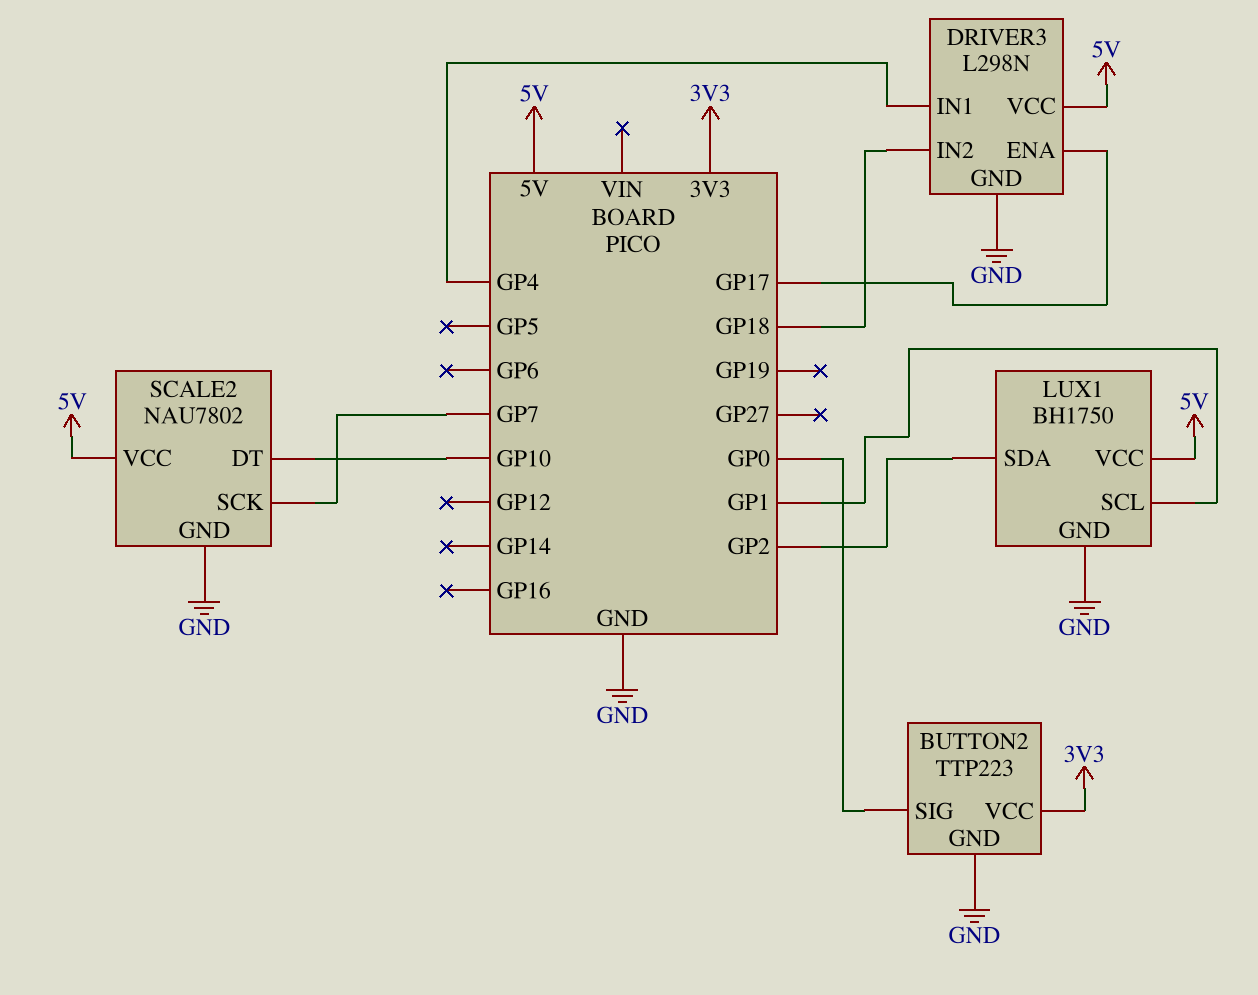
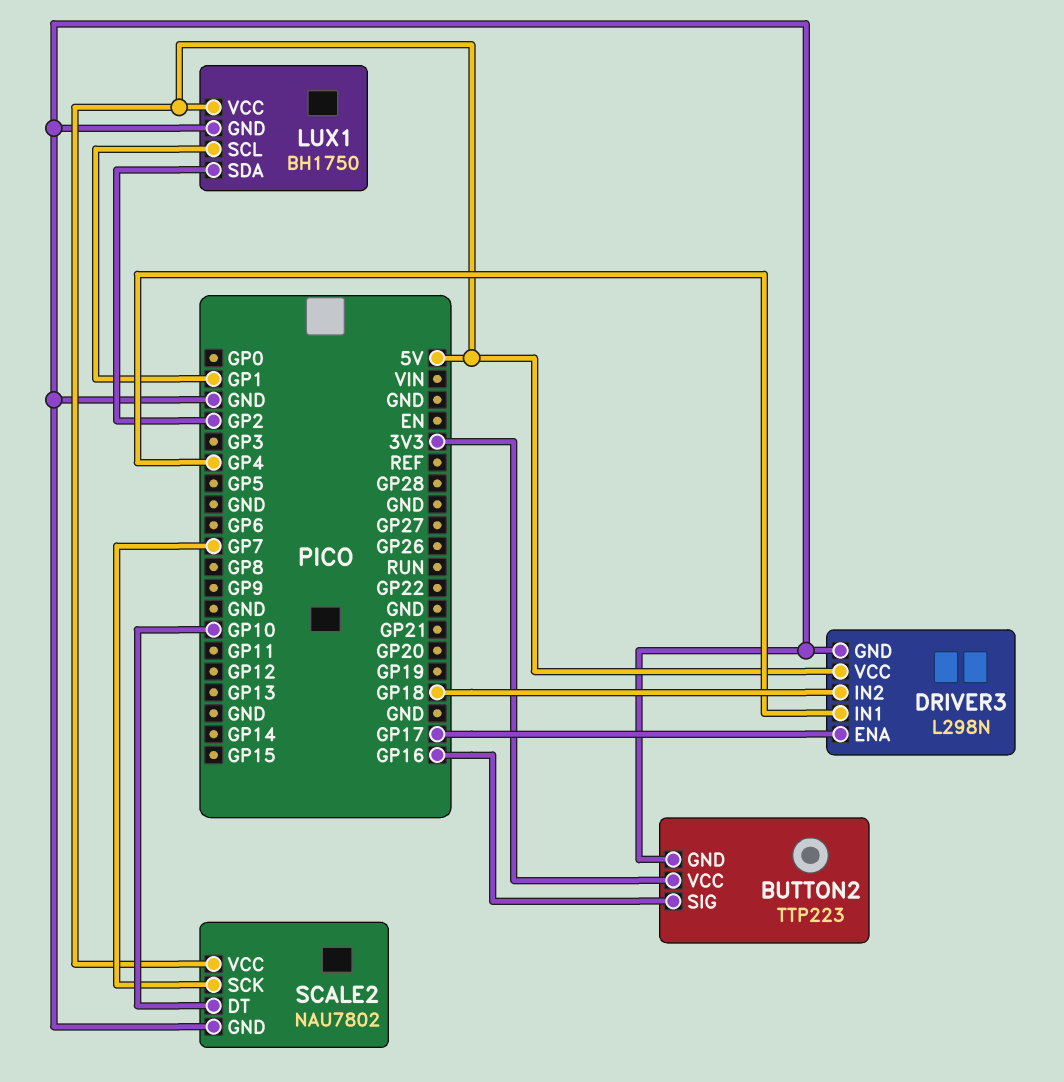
BUTTON2 pin SIG: GP0 -> GP16

